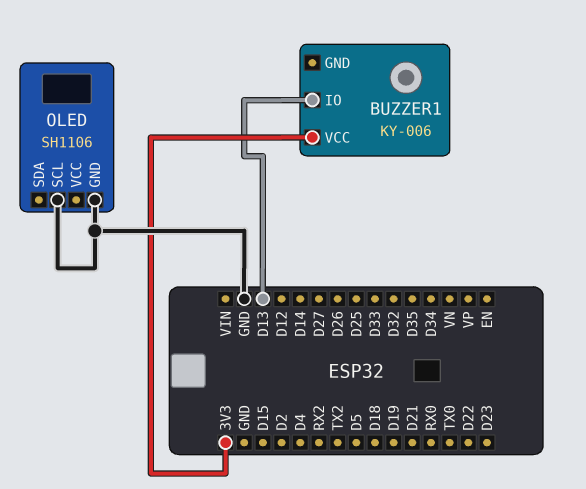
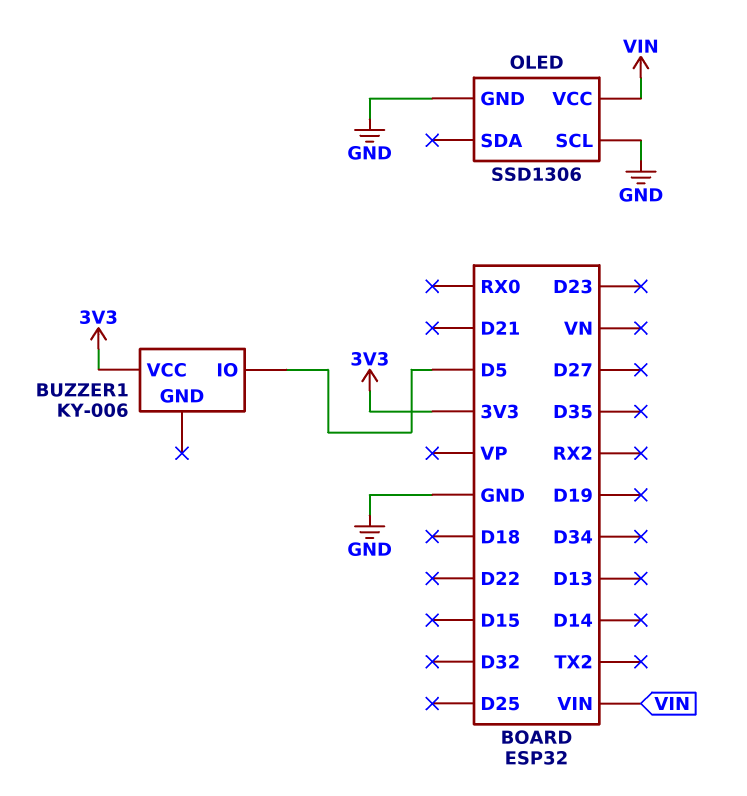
BUZZER1 pin IO: D13 -> D5
OLED: SH1106 -> SSD1306
OLED pin VCC: none -> VIN

